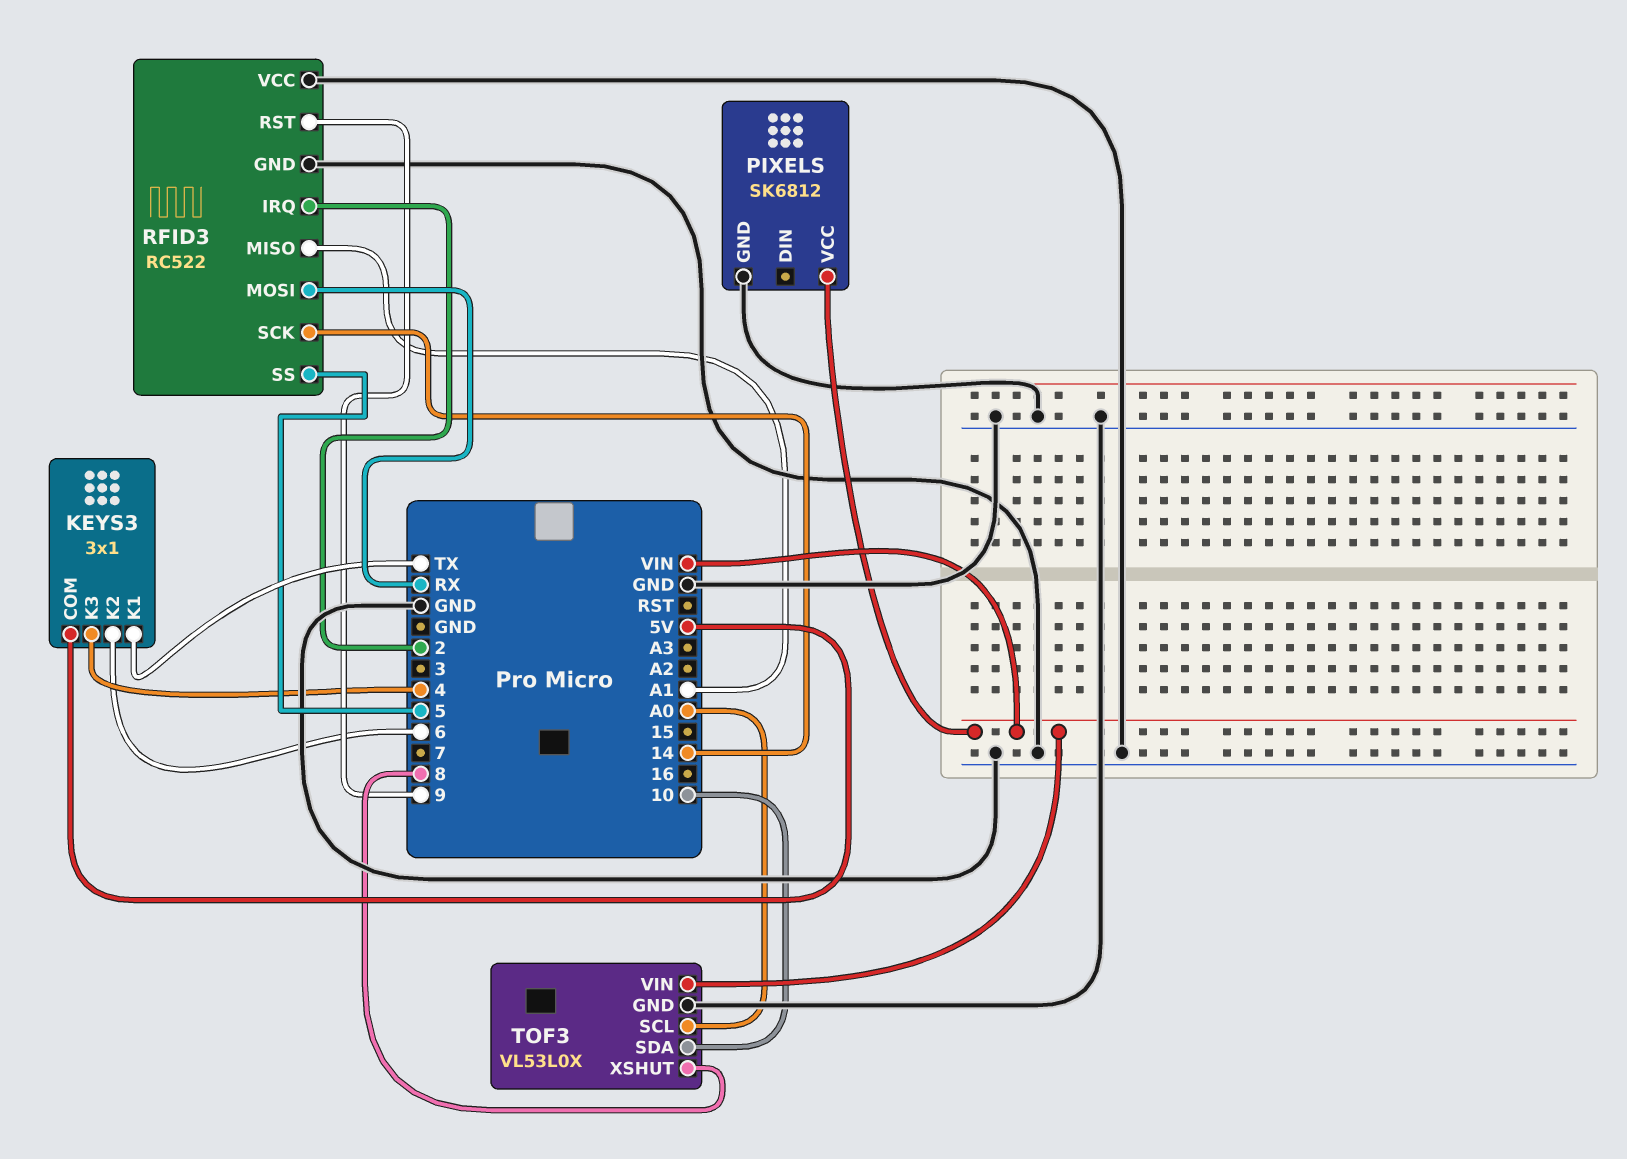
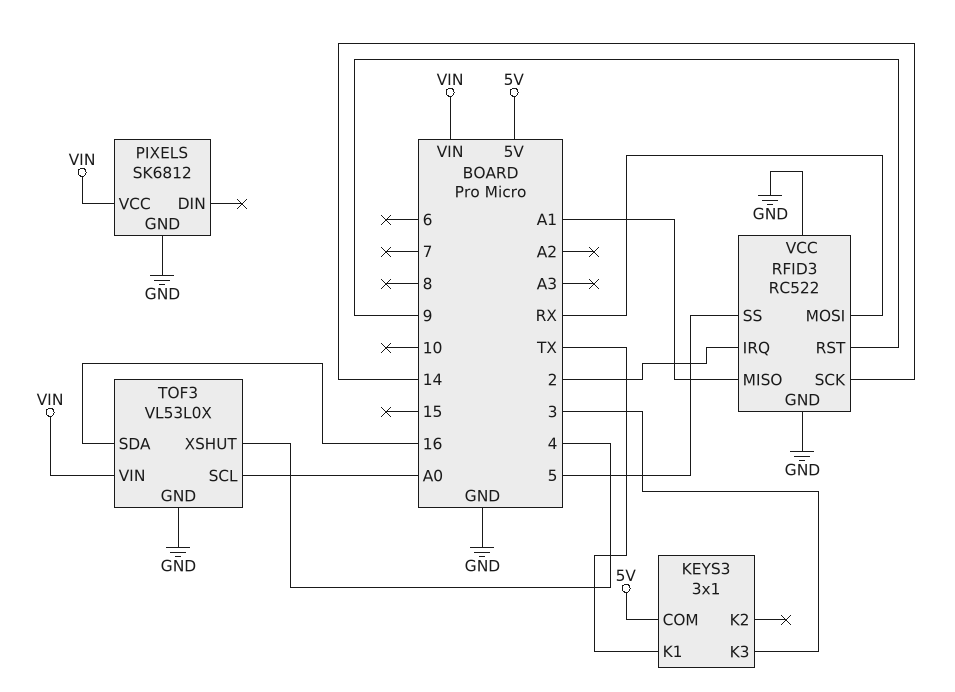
KEYS3 pin K2: 6 -> none
KEYS3 pin K3: 4 -> 3
TOF3 pin SDA: 10 -> 16
TOF3 pin XSHUT: 8 -> 4

